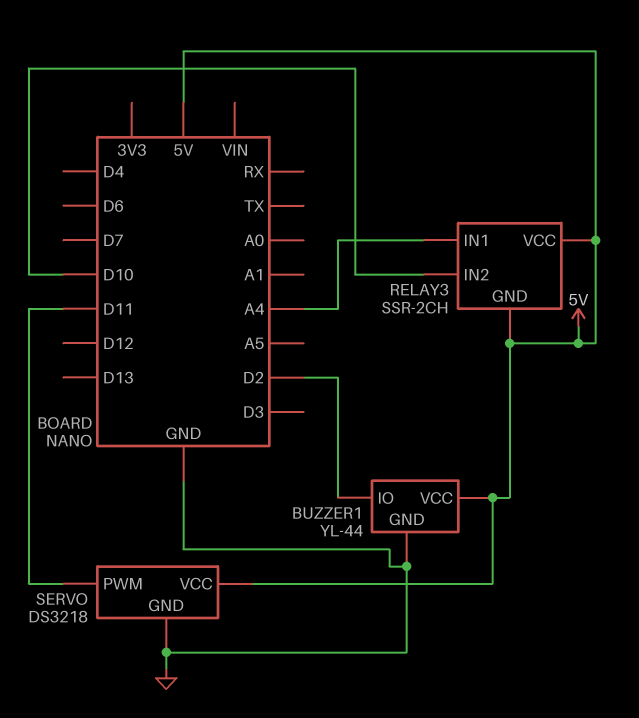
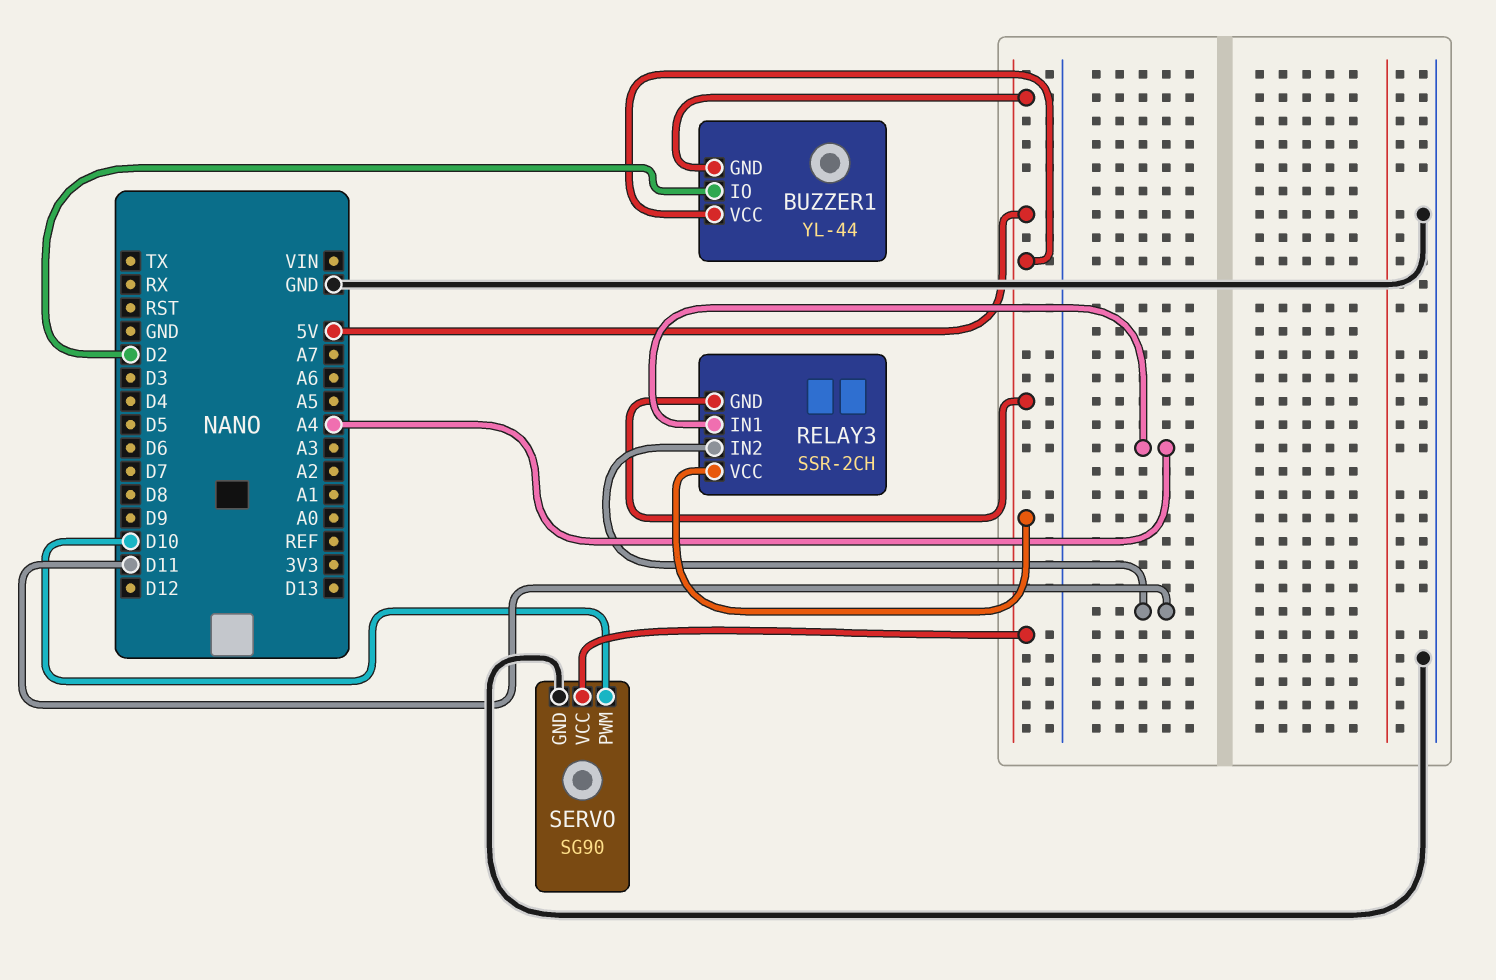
BUZZER1 pin GND: GND -> 5V
RELAY3 pin IN2: D10 -> D11
SERVO: DS3218 -> SG90
SERVO pin PWM: D11 -> D10

